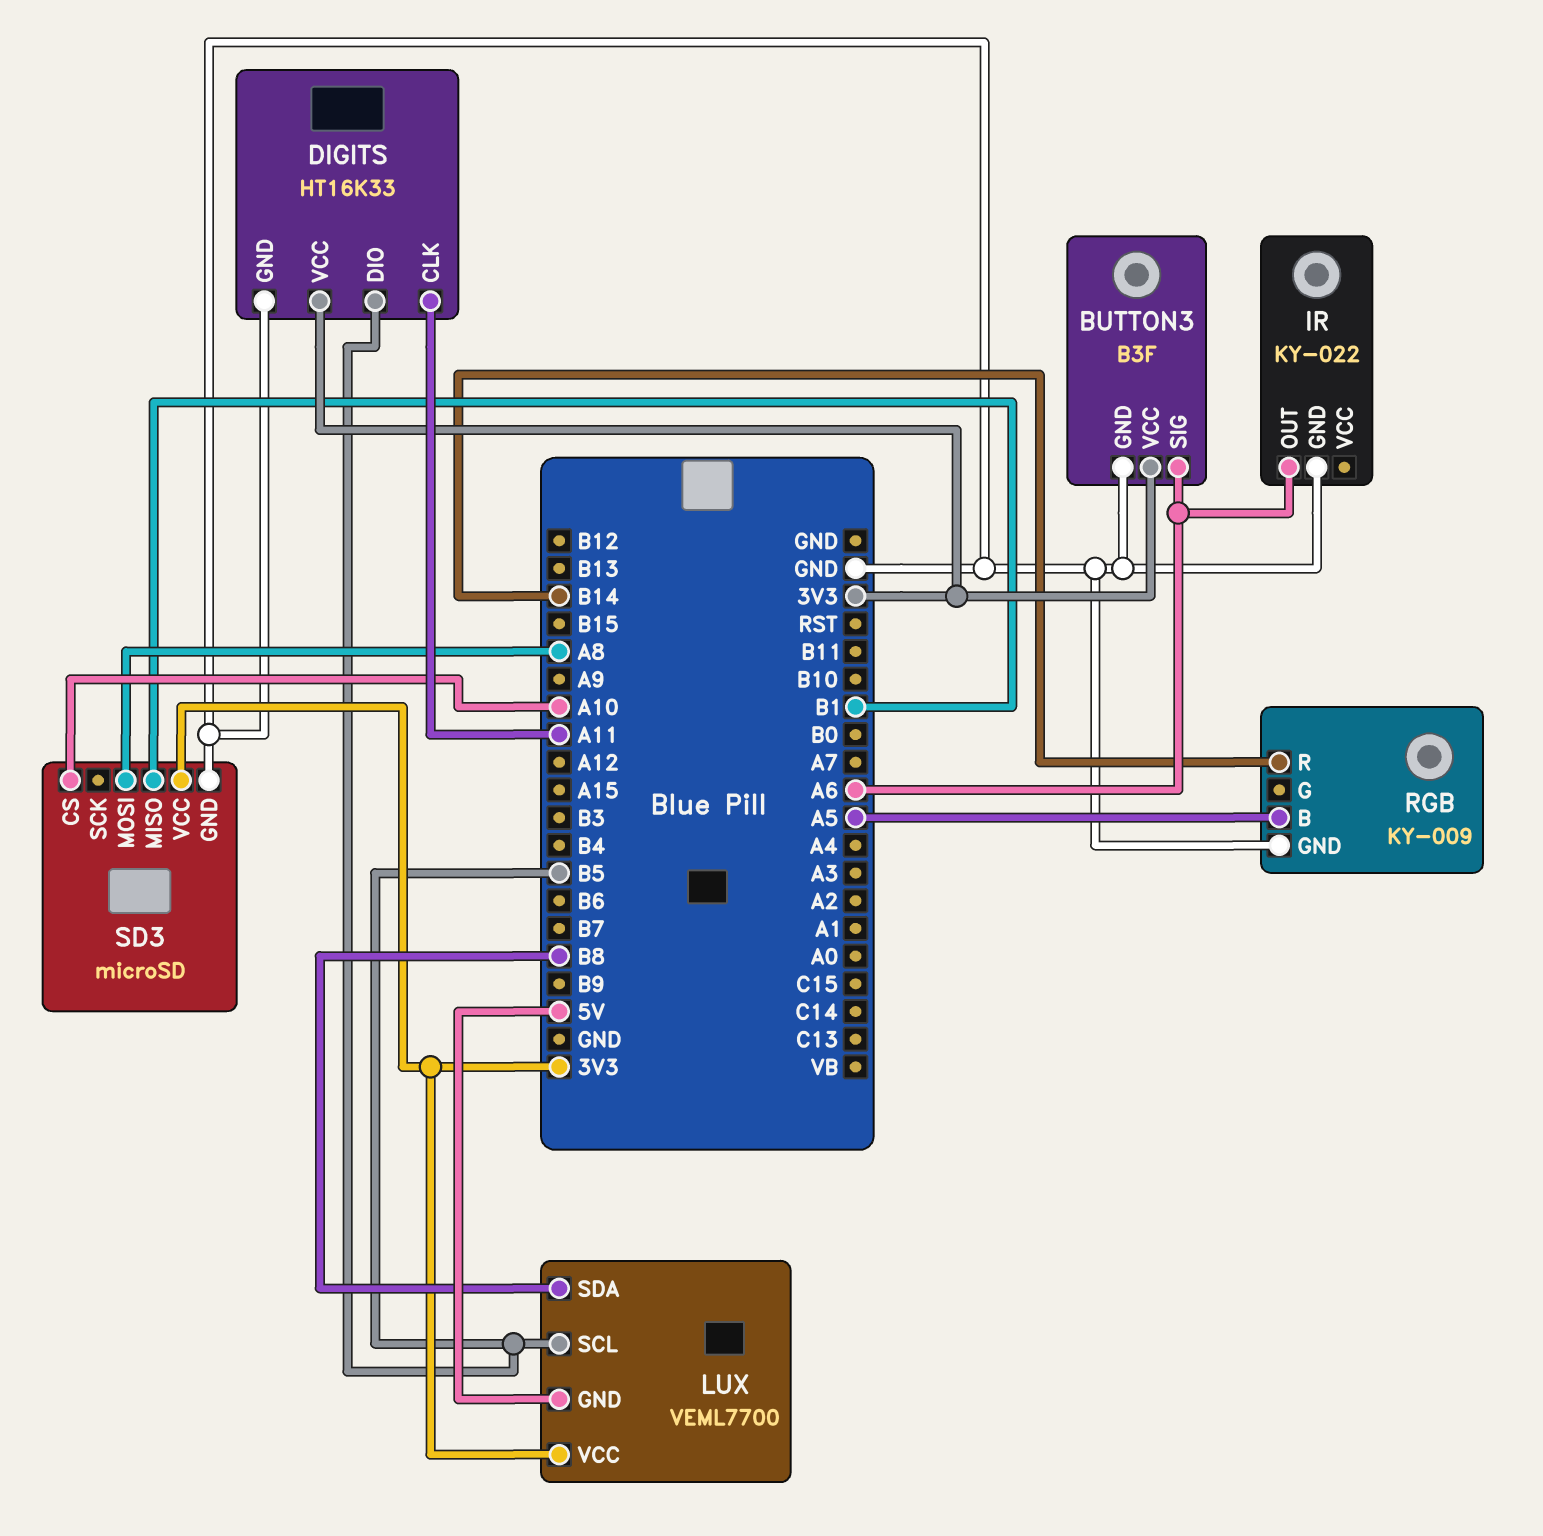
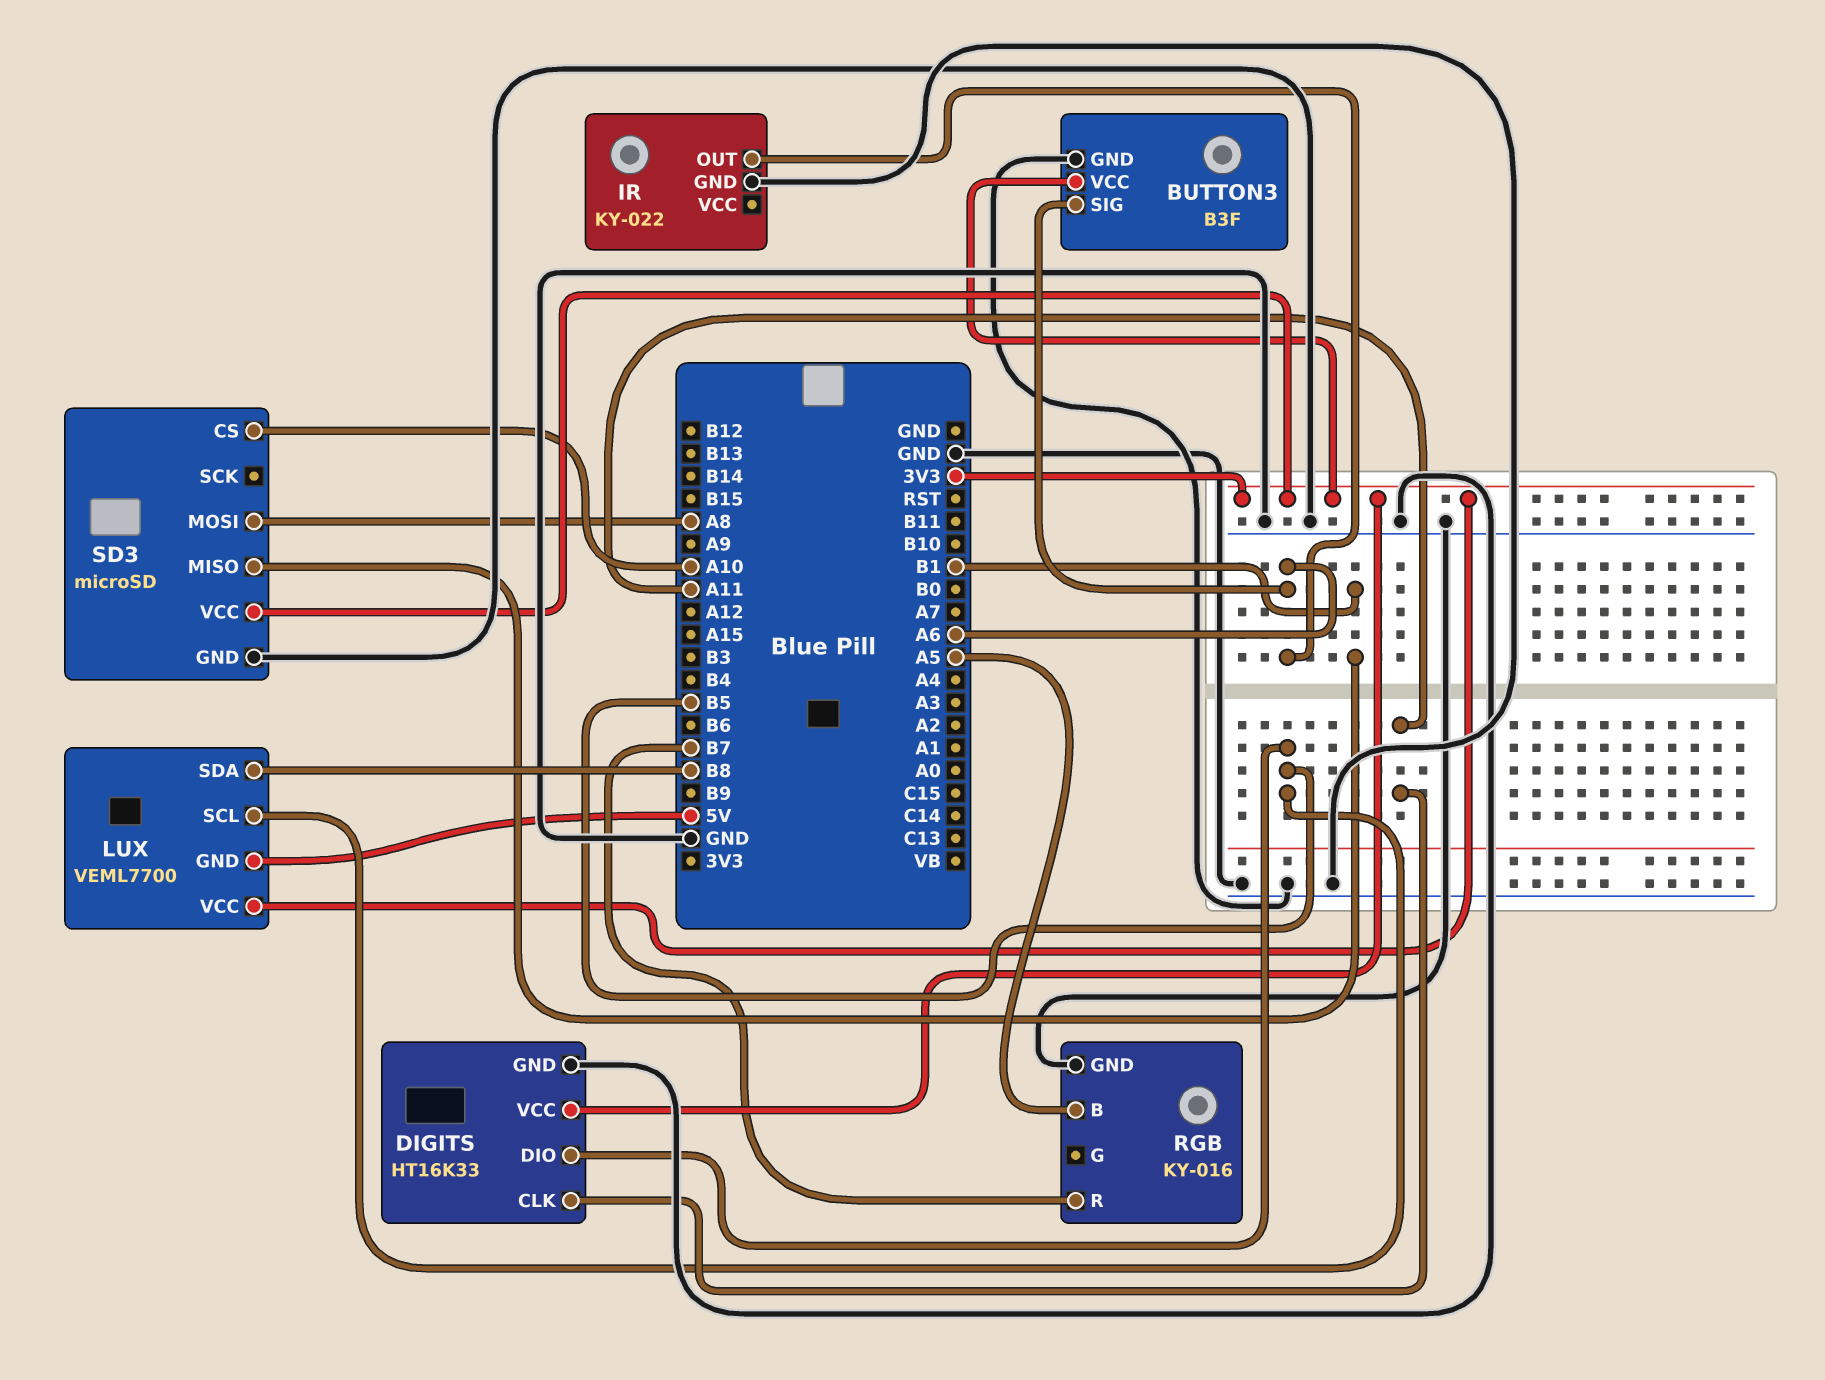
RGB: KY-009 -> KY-016
RGB pin R: B14 -> B7

